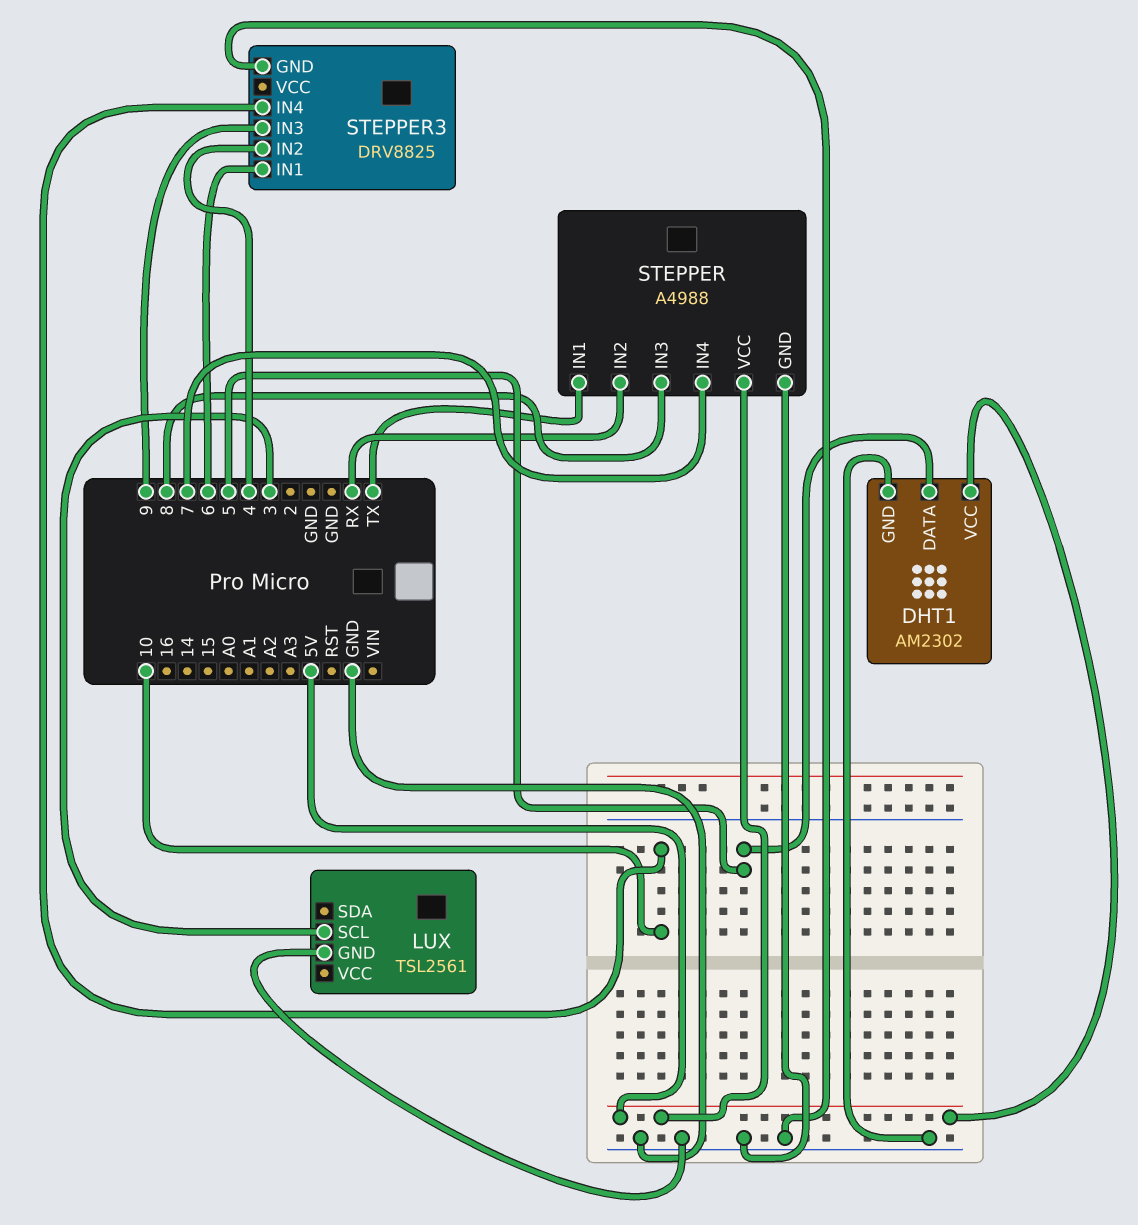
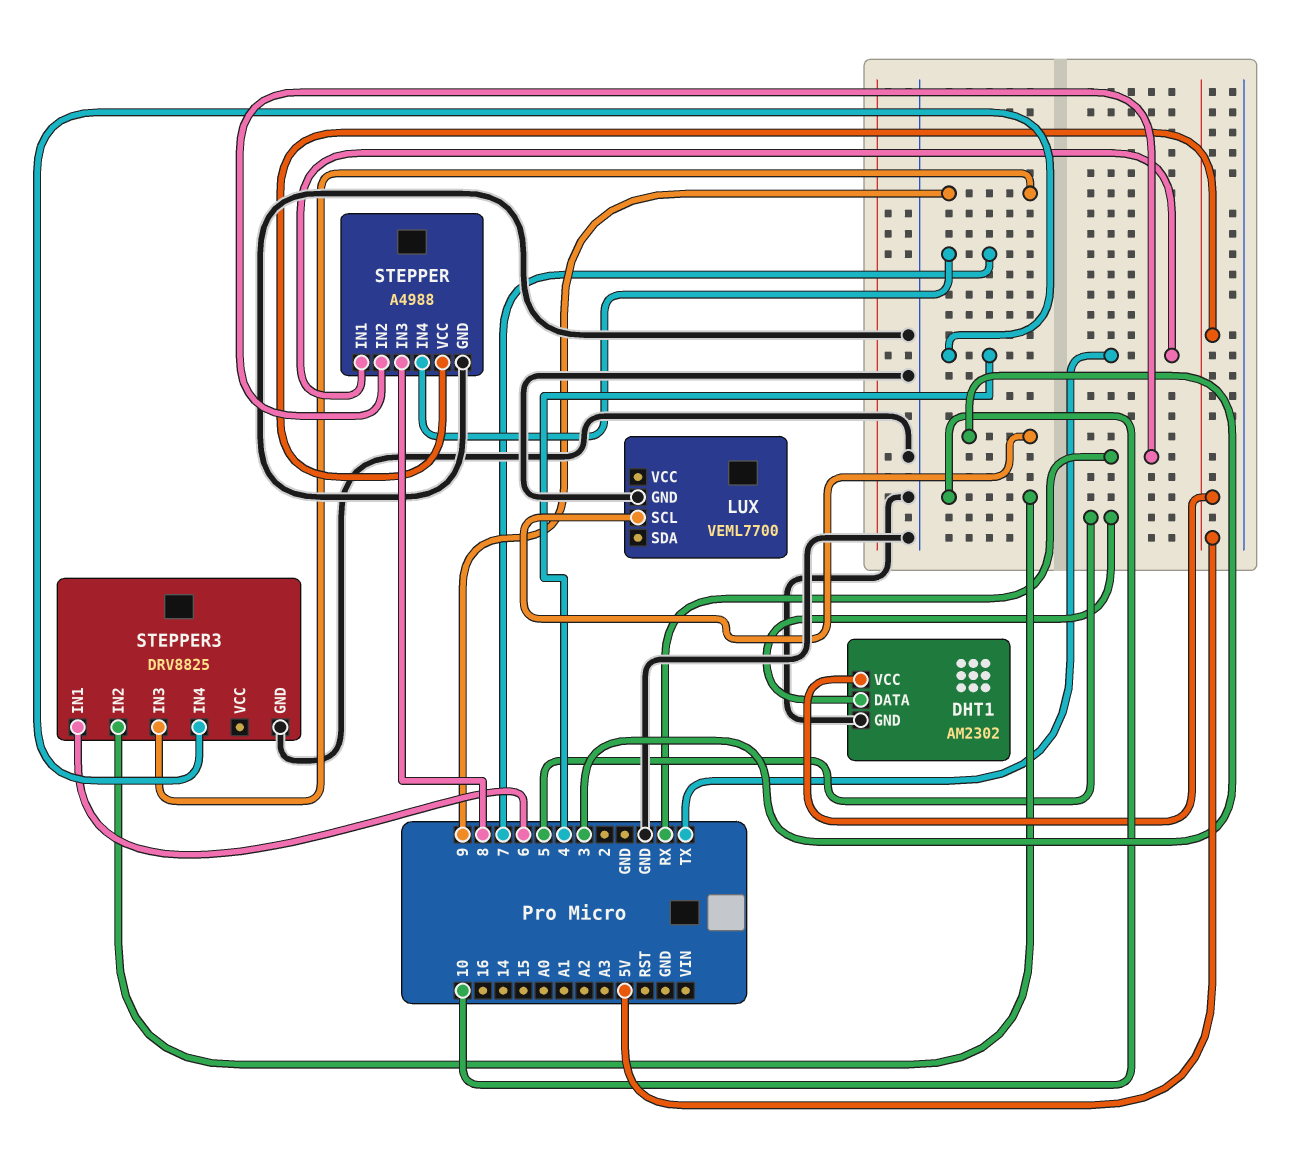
LUX: TSL2561 -> VEML7700
STEPPER3 pin IN2: 4 -> 10
STEPPER3 pin IN4: 10 -> 4

